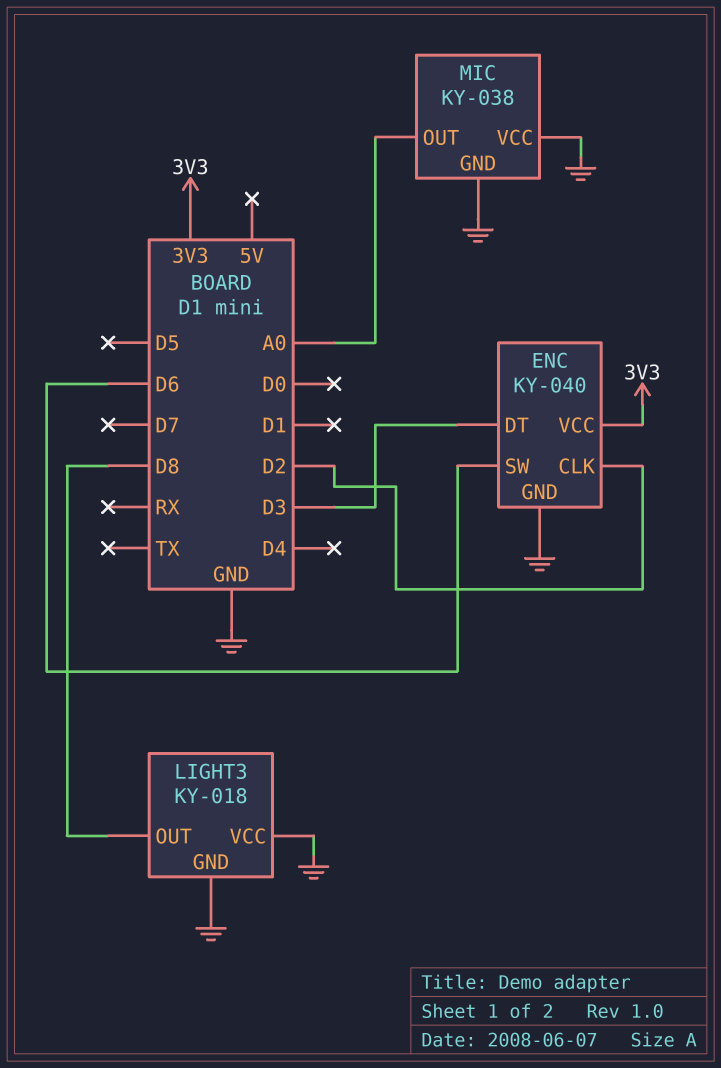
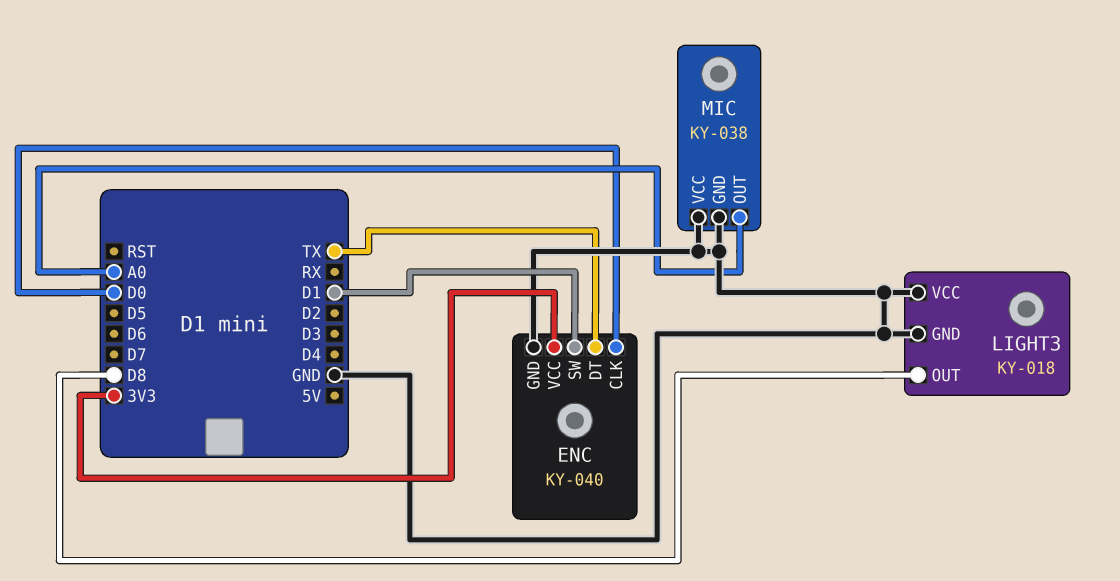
ENC pin CLK: D2 -> D0
ENC pin DT: D3 -> TX
ENC pin SW: D6 -> D1

